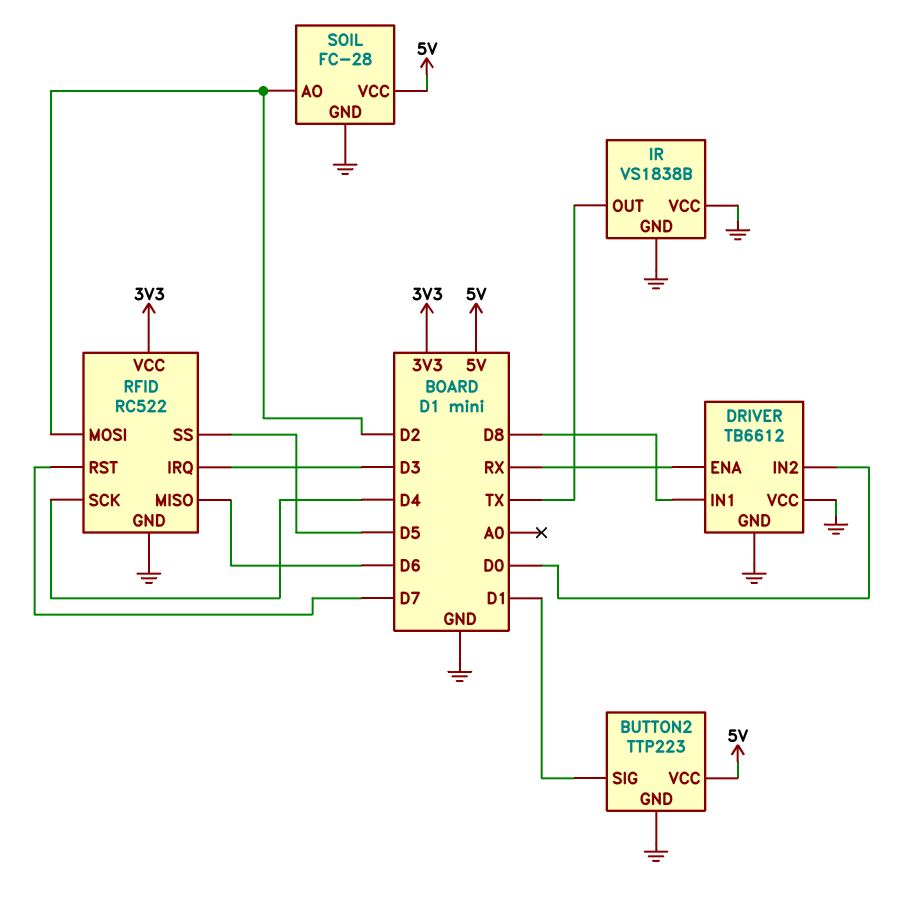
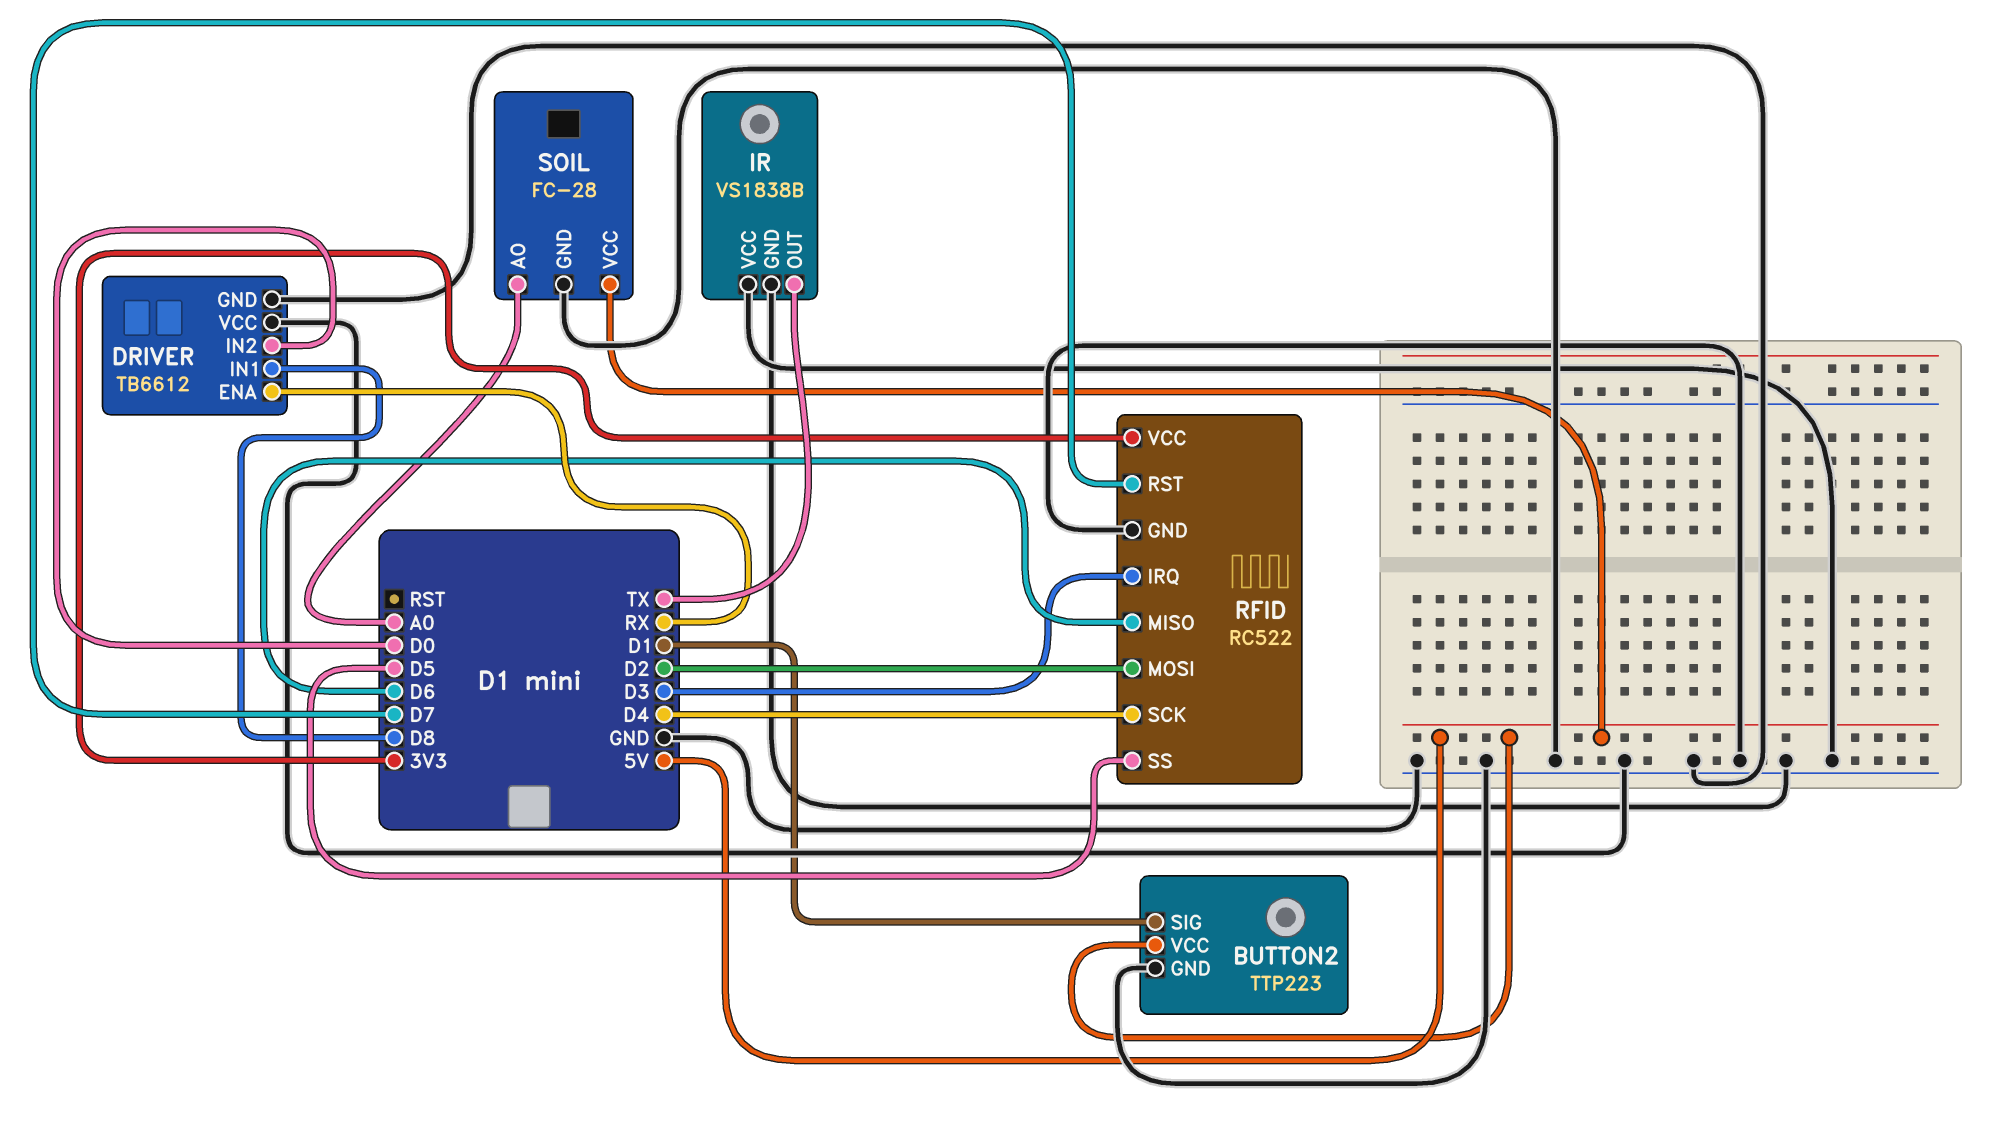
SOIL pin AO: D2 -> A0

